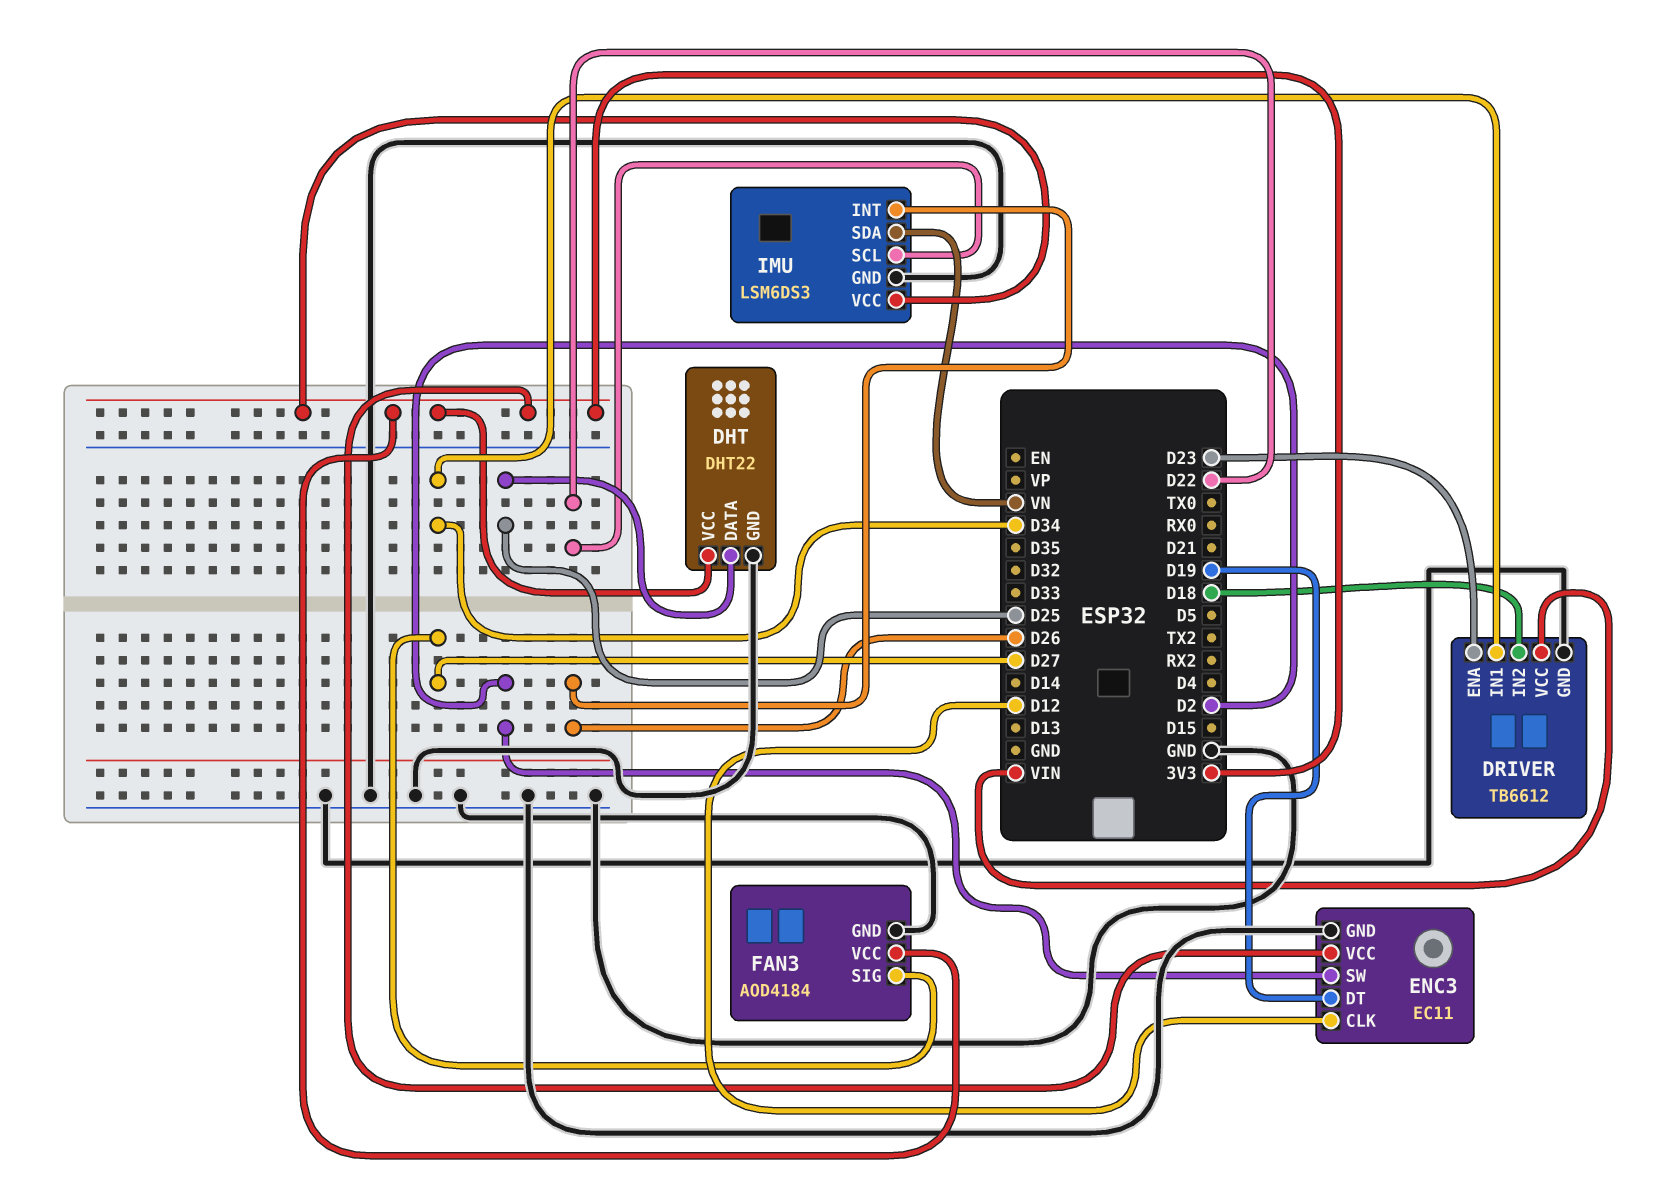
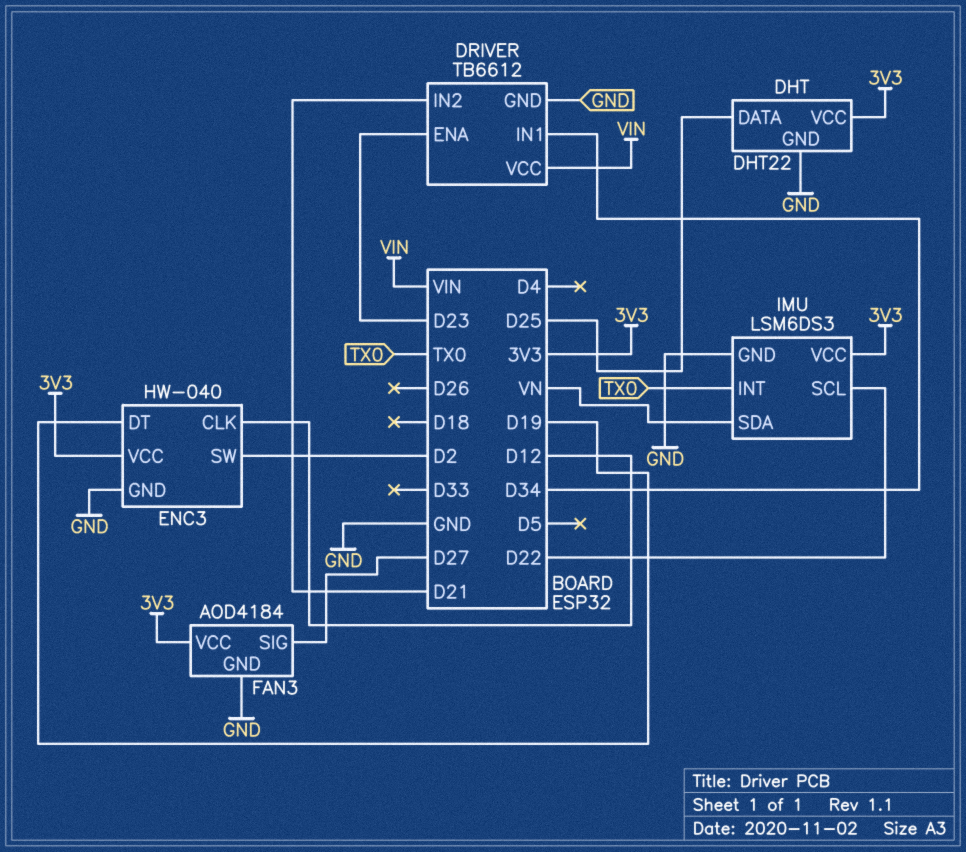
DRIVER pin IN2: D18 -> D21
ENC3: EC11 -> HW-040
IMU pin INT: D26 -> TX0

